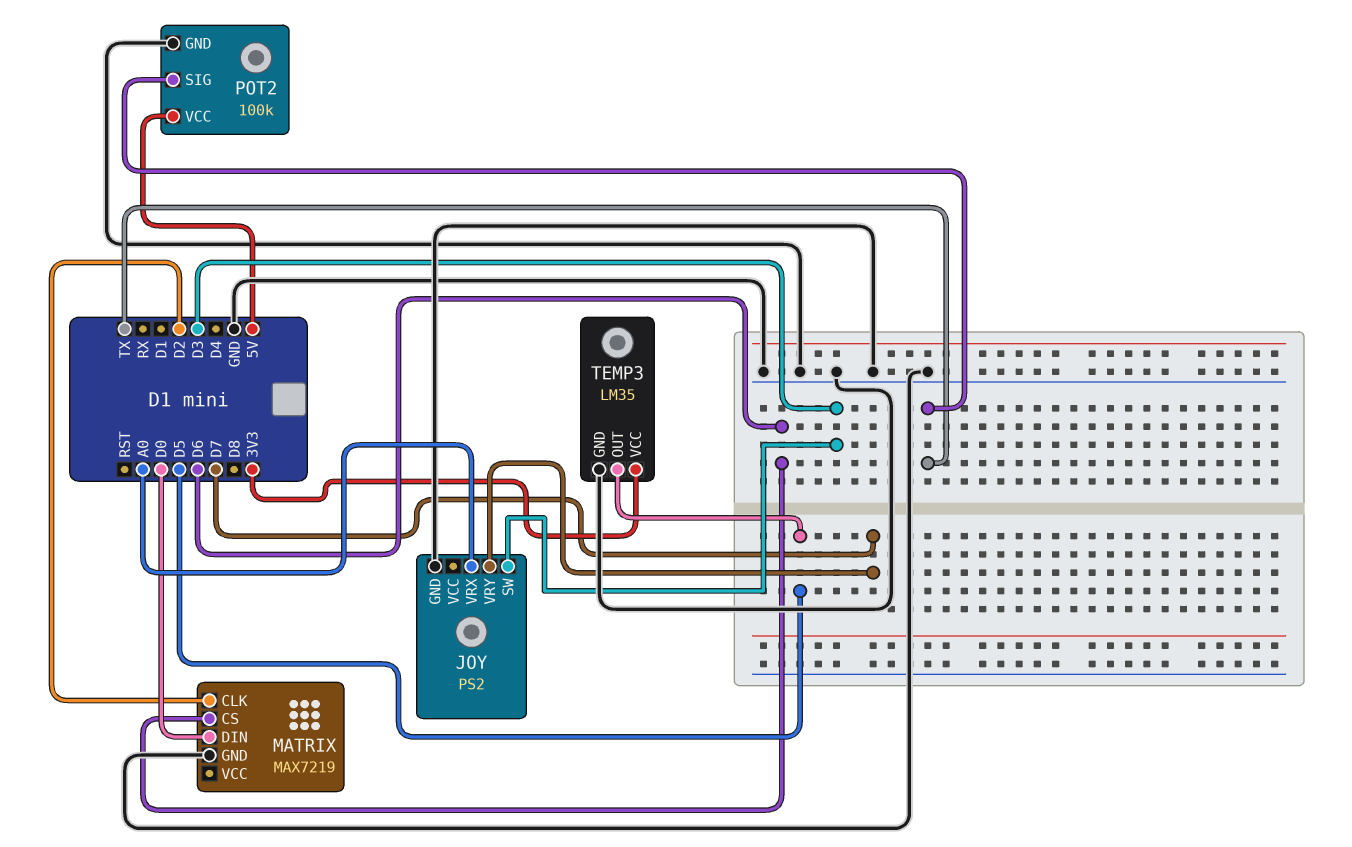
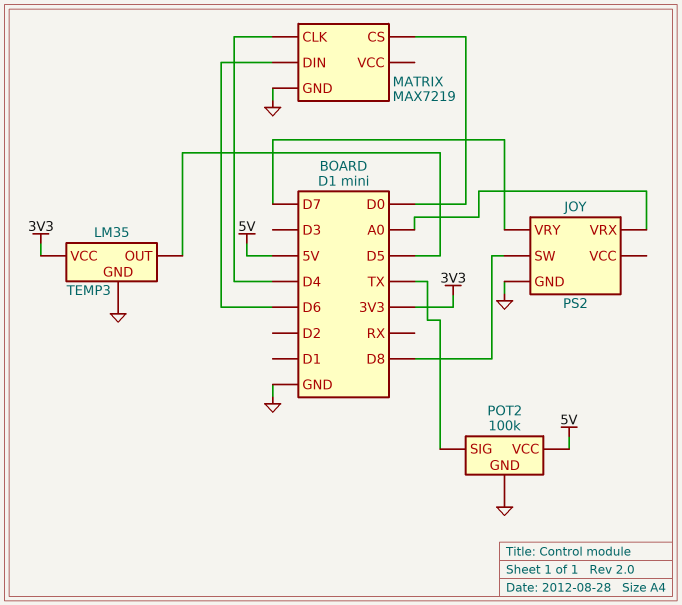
JOY pin SW: D3 -> D8
MATRIX pin CLK: D2 -> D4
MATRIX pin CS: D6 -> D0
MATRIX pin DIN: D0 -> D6

